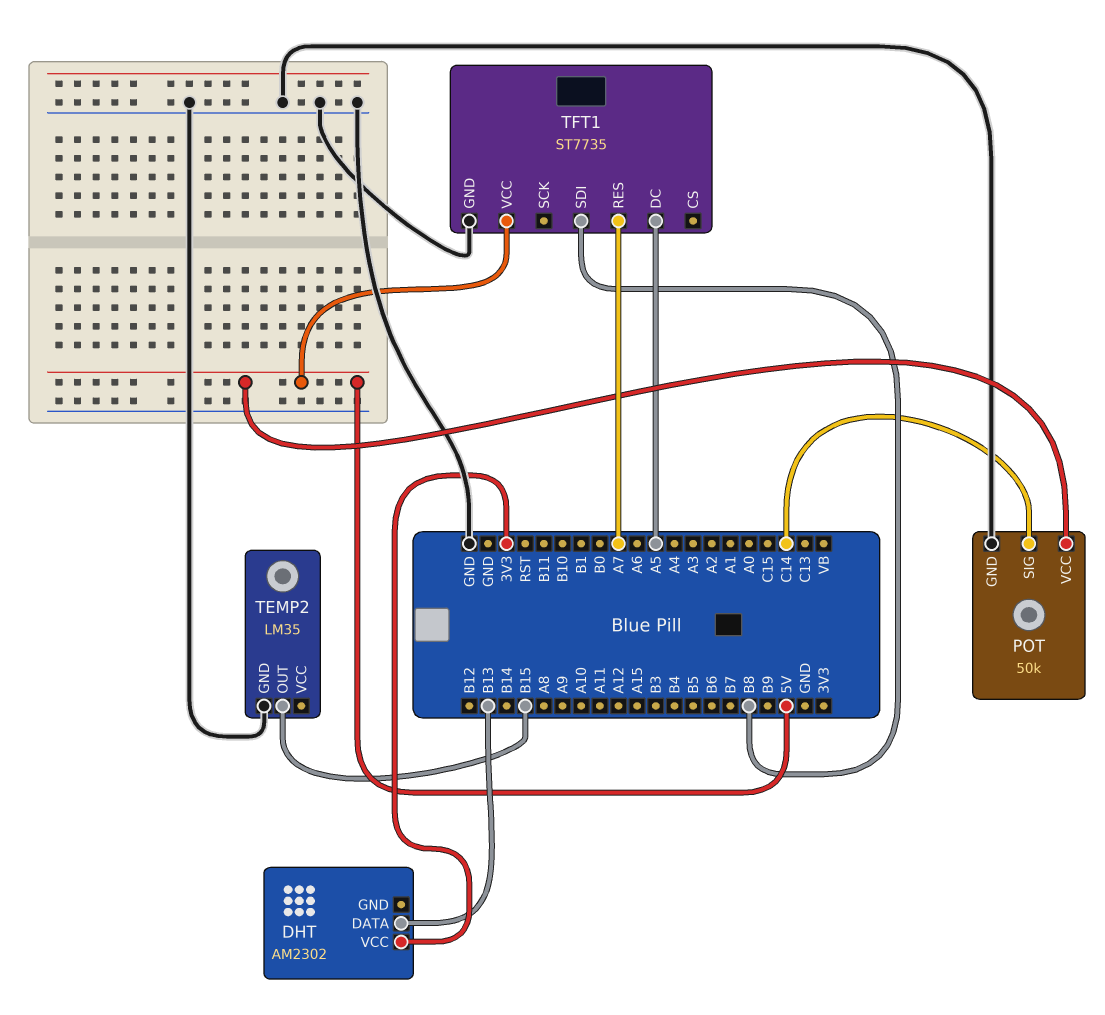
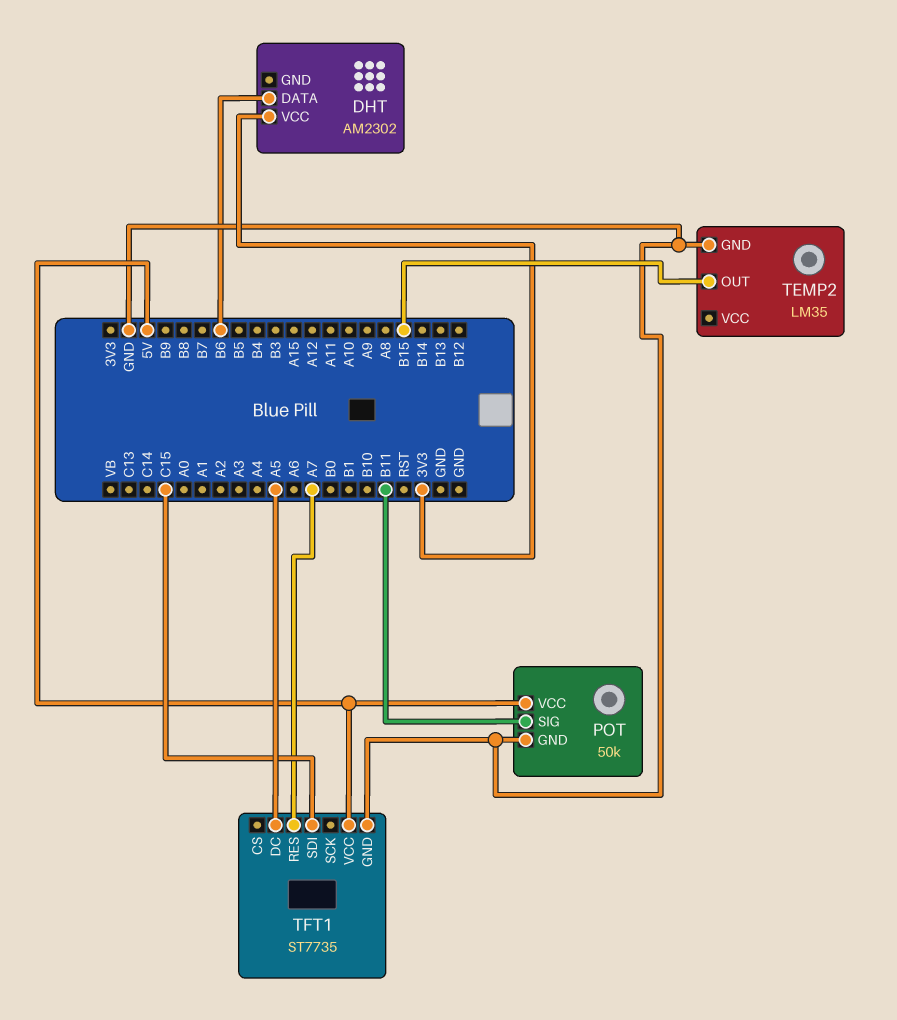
DHT pin DATA: B13 -> B6
POT pin SIG: C14 -> B11
TFT1 pin SDI: B8 -> C15

